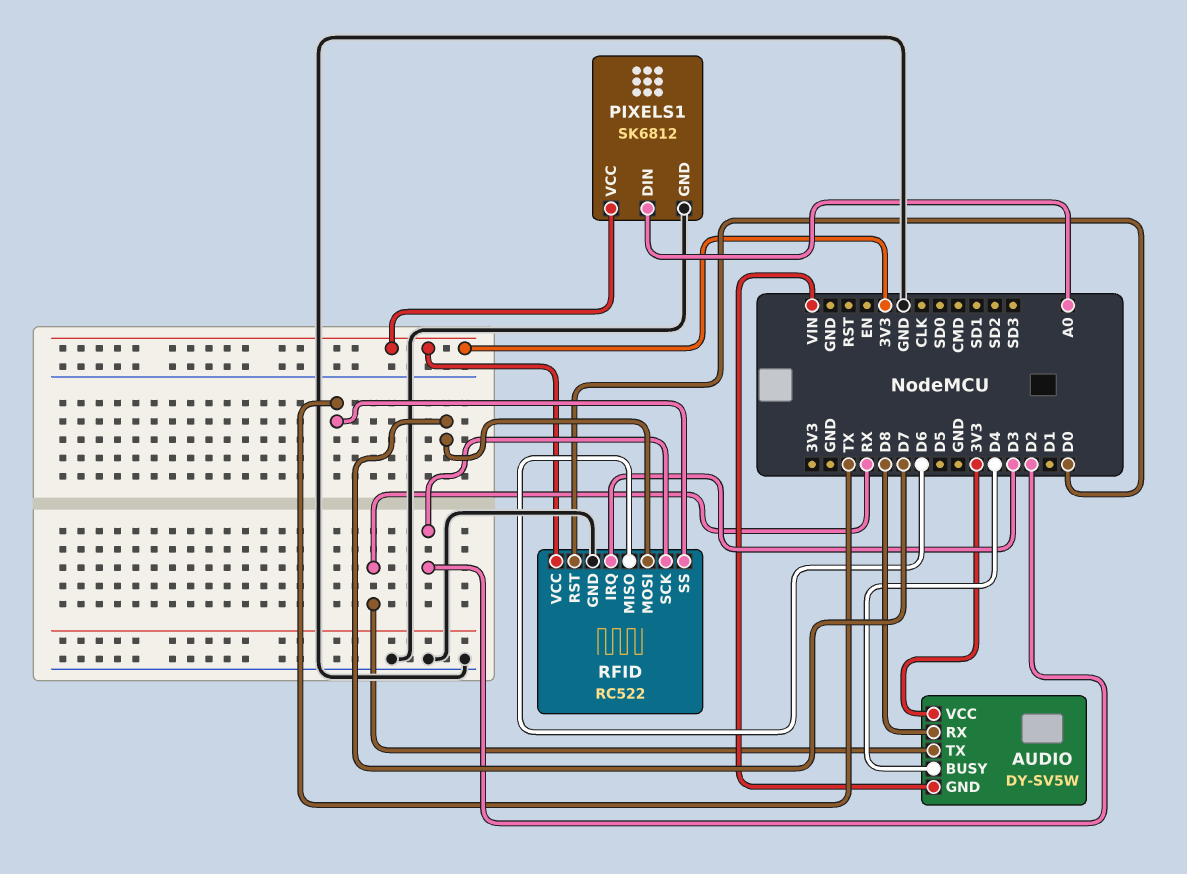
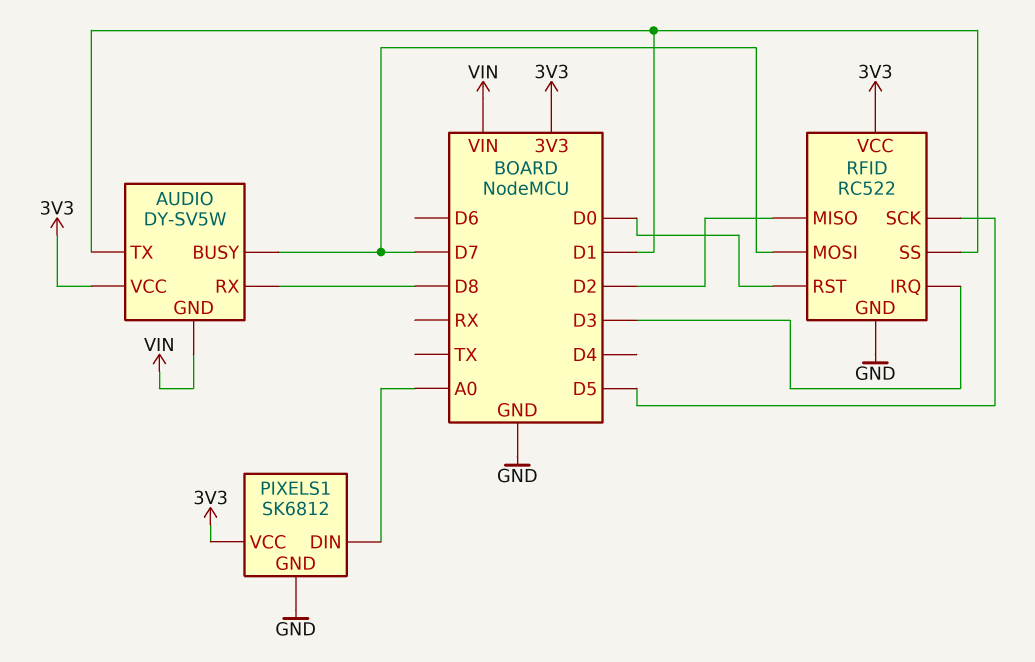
AUDIO pin BUSY: D4 -> D7
AUDIO pin TX: RX -> D1
RFID pin MISO: D6 -> D2
RFID pin SCK: D2 -> D5
RFID pin SS: TX -> D1

